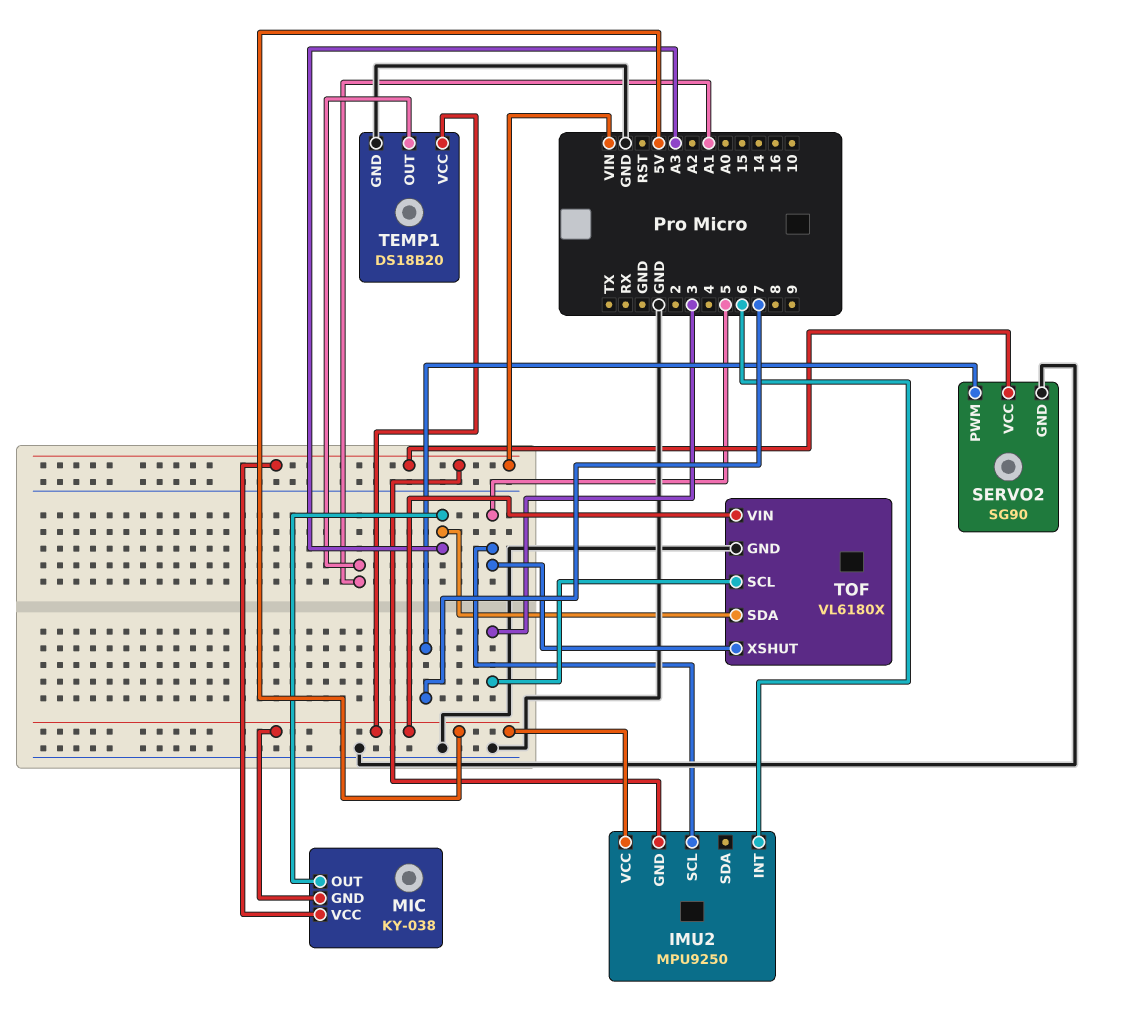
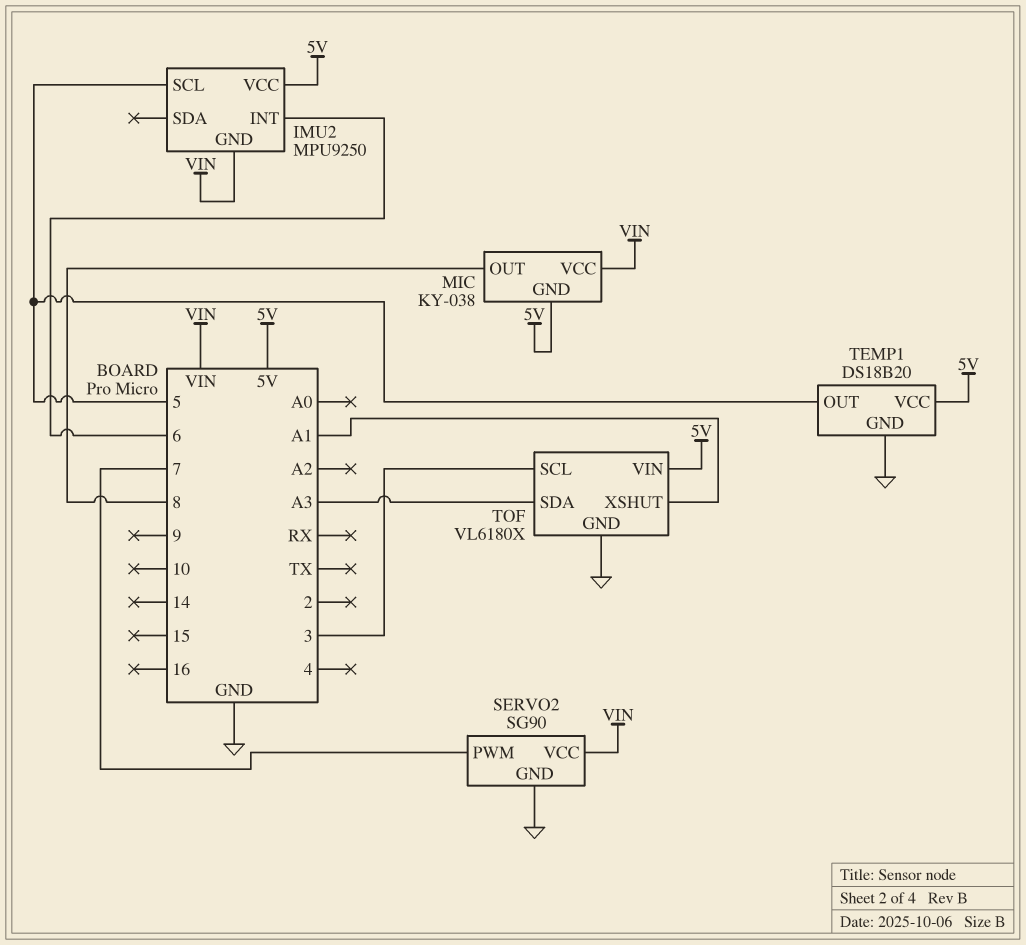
MIC pin OUT: A3 -> 8
TEMP1 pin OUT: A1 -> 5
TOF pin XSHUT: 5 -> A1

